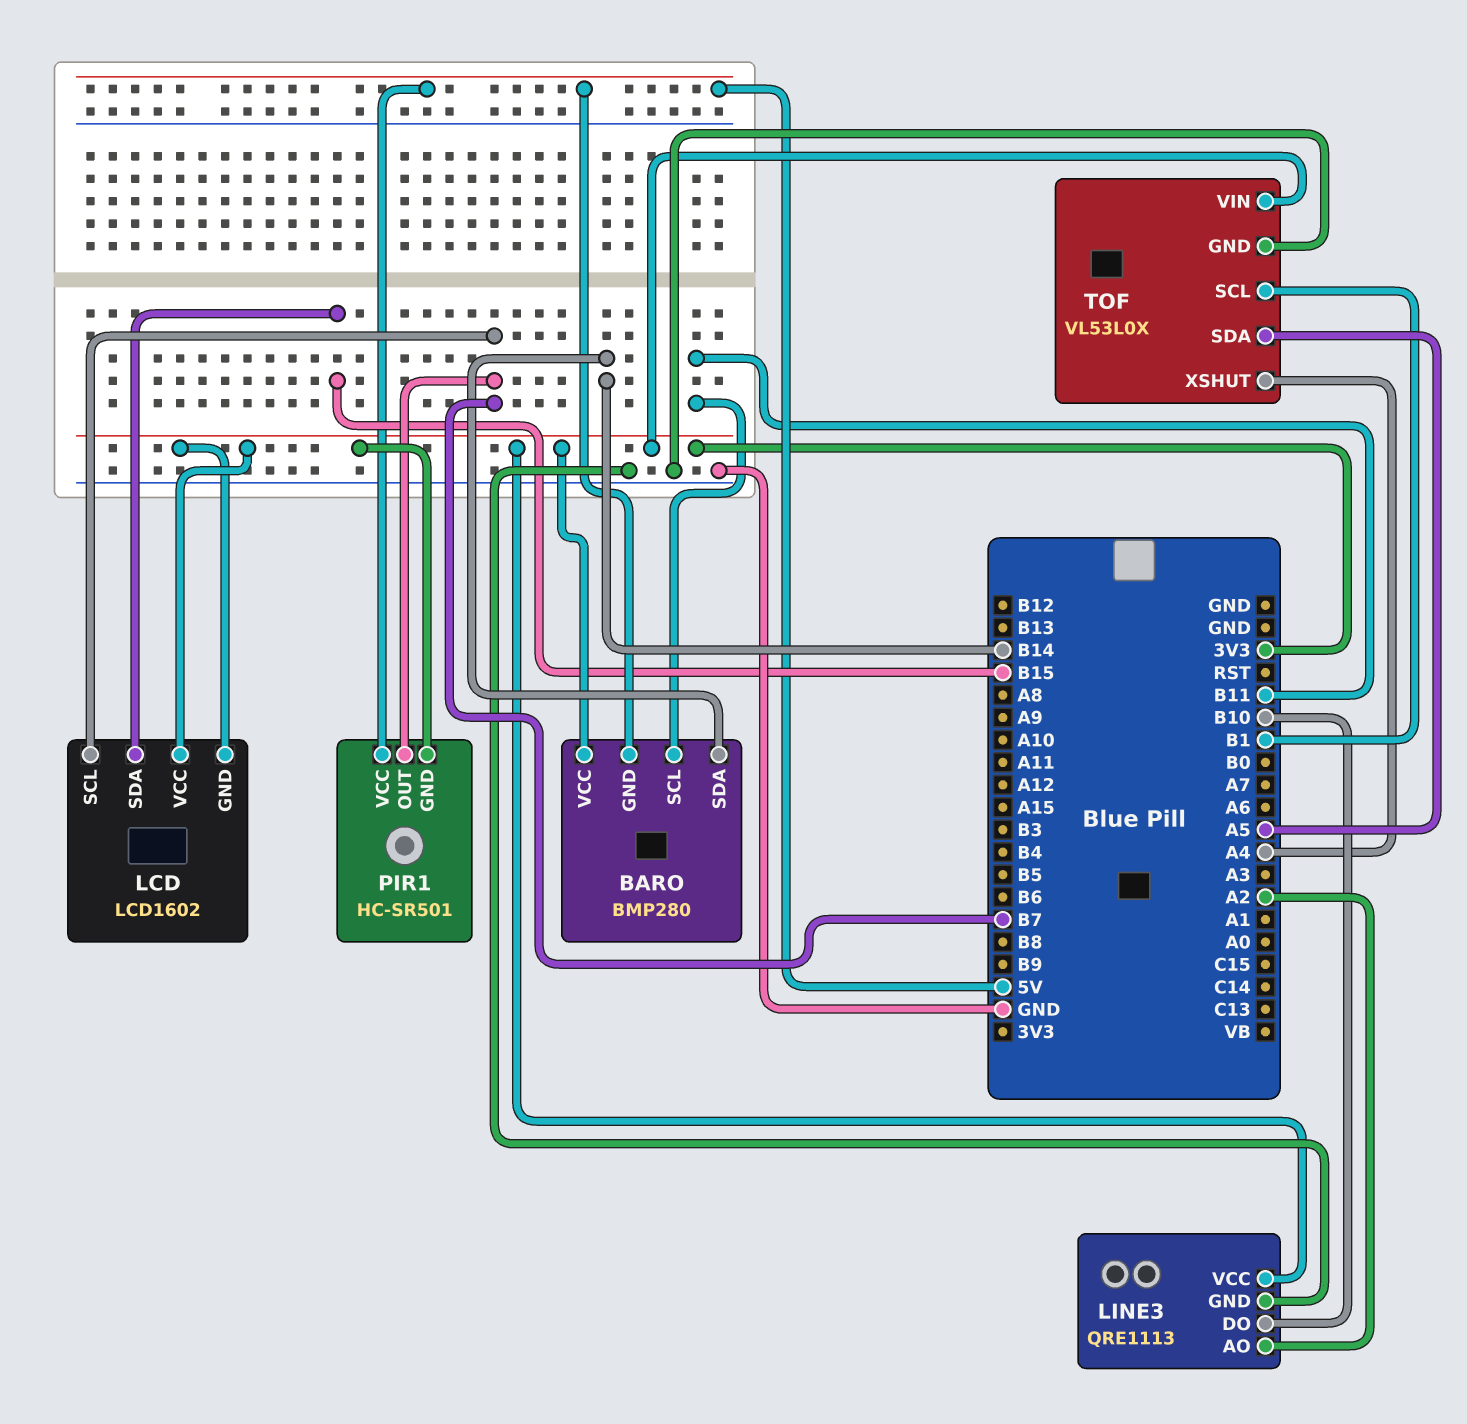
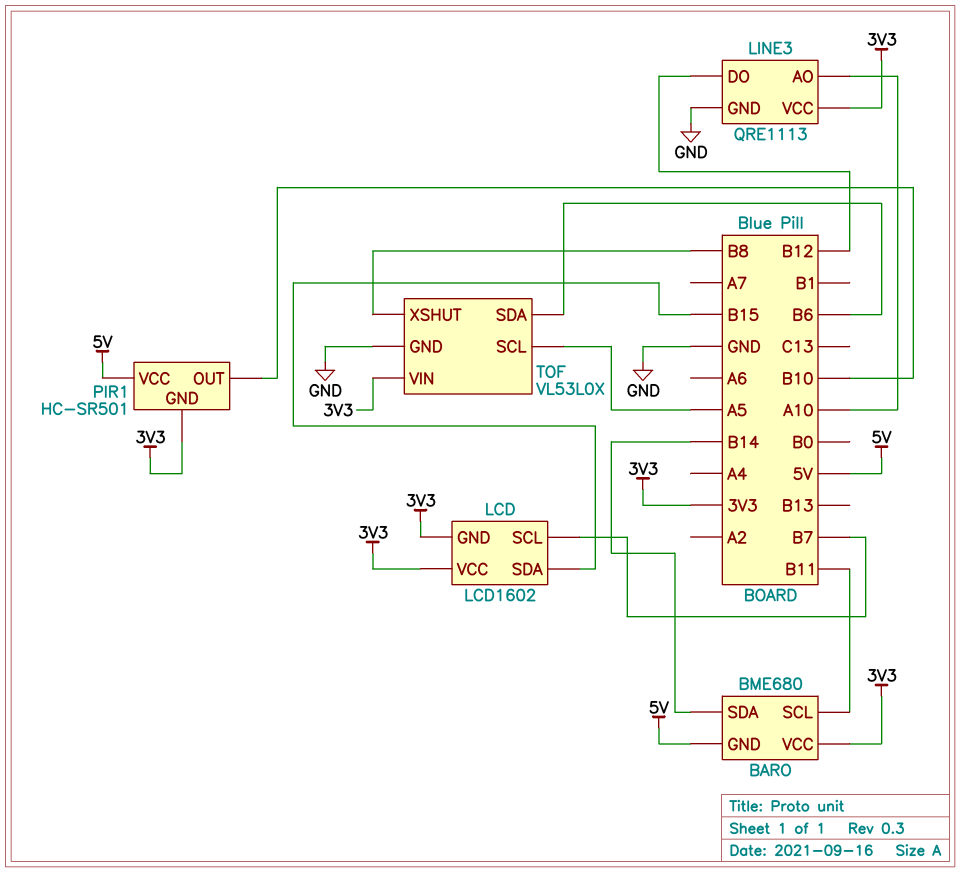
BARO: BMP280 -> BME680
LINE3 pin AO: A2 -> A10
LINE3 pin DO: B10 -> B12
PIR1 pin OUT: B7 -> B10
TOF pin SCL: B1 -> A5
TOF pin SDA: A5 -> B6
TOF pin XSHUT: A4 -> B8

